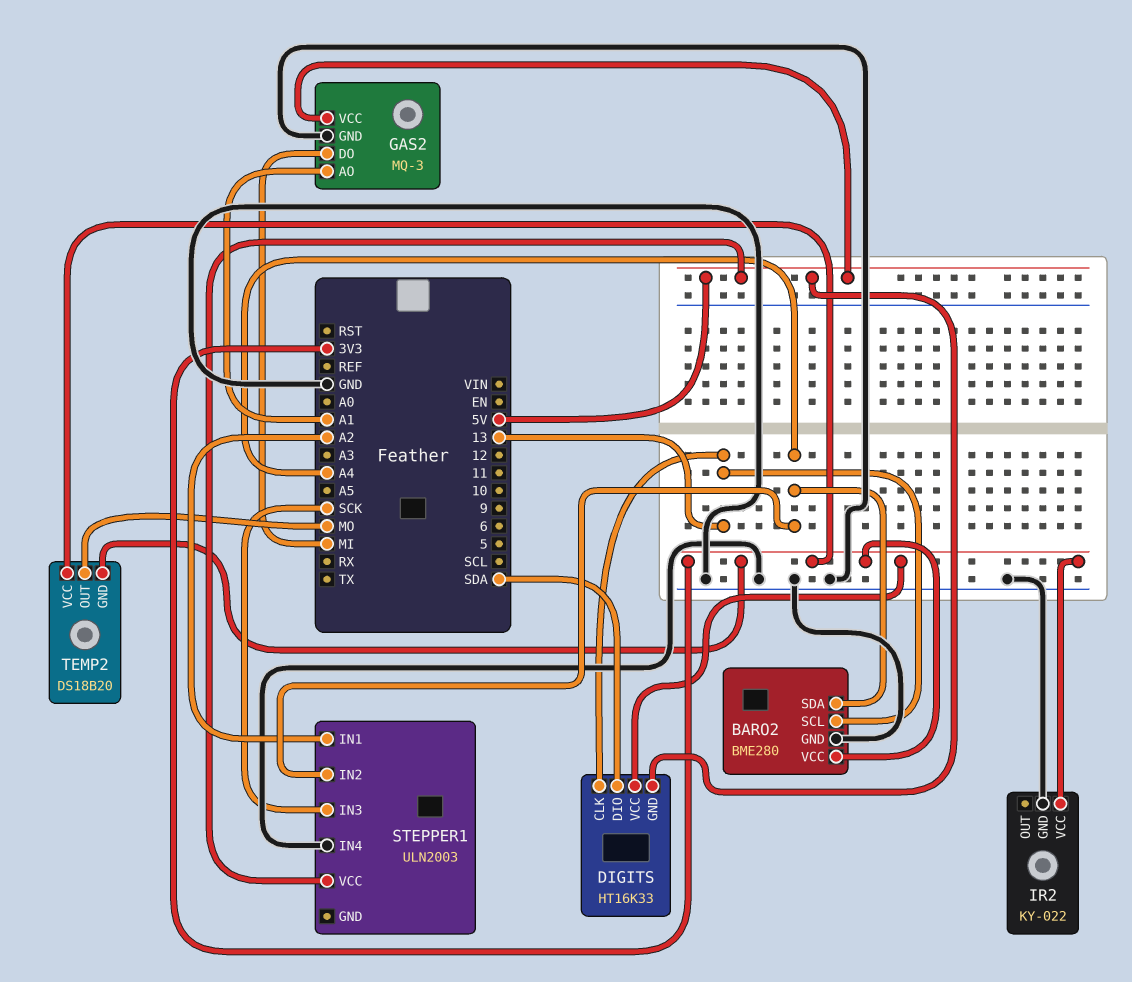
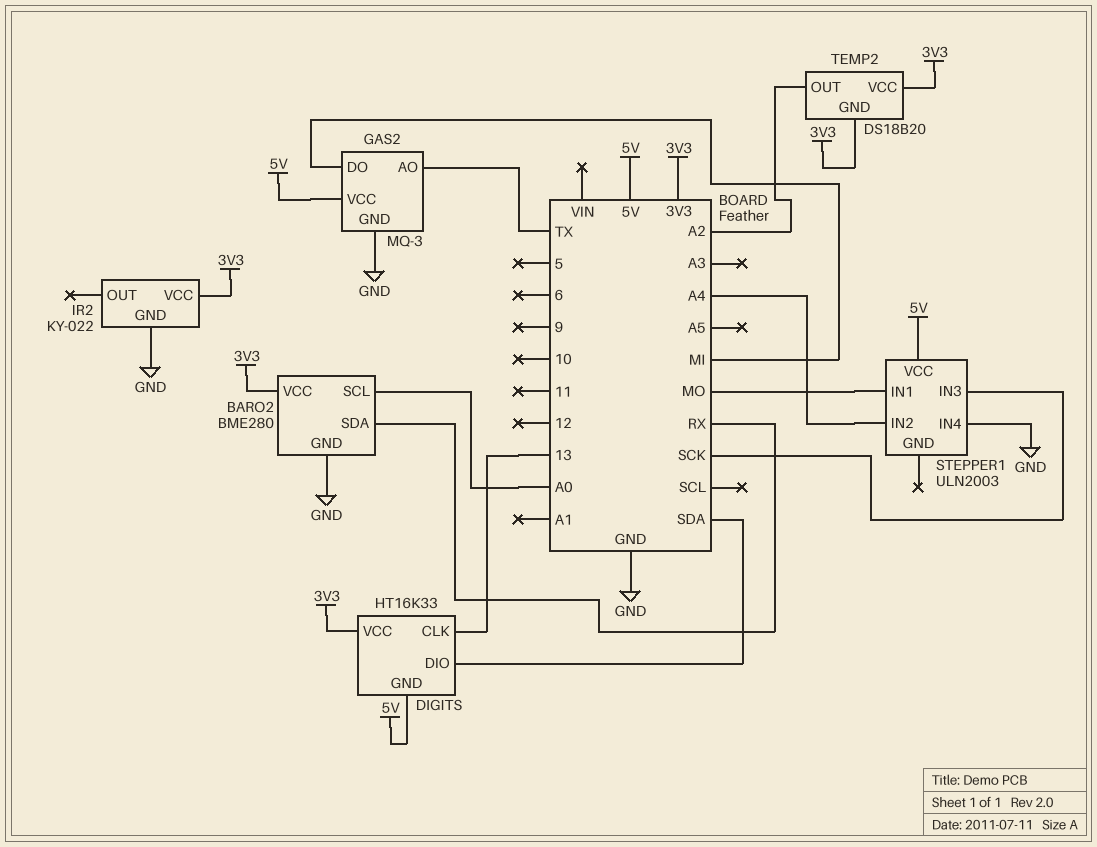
BARO2 pin SCL: 13 -> A0
BARO2 pin SDA: A4 -> RX
GAS2 pin AO: A1 -> TX
STEPPER1 pin IN1: A2 -> MO
TEMP2 pin OUT: MO -> A2

